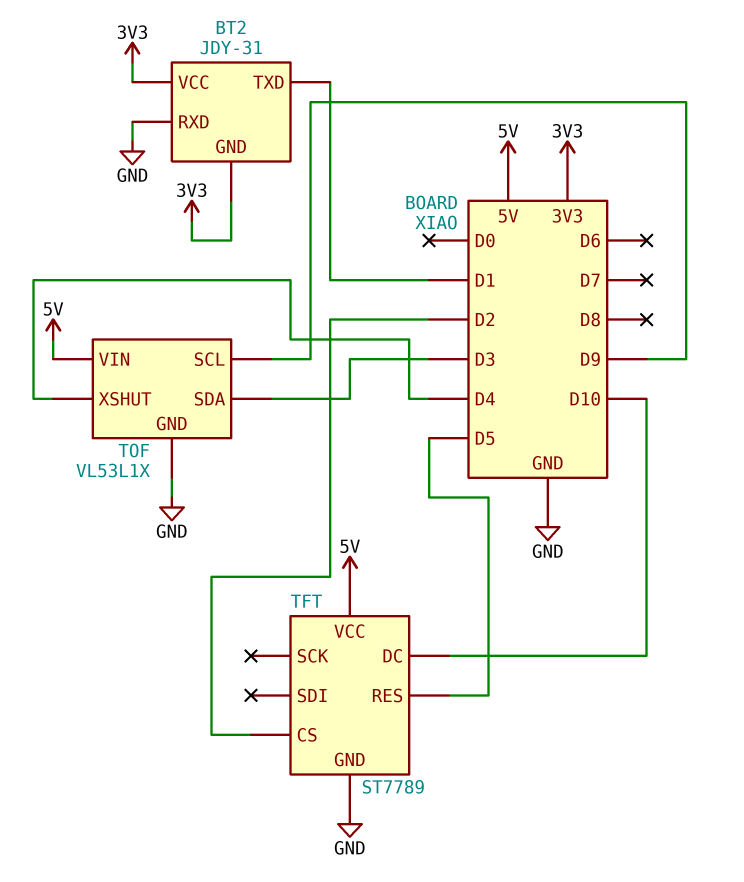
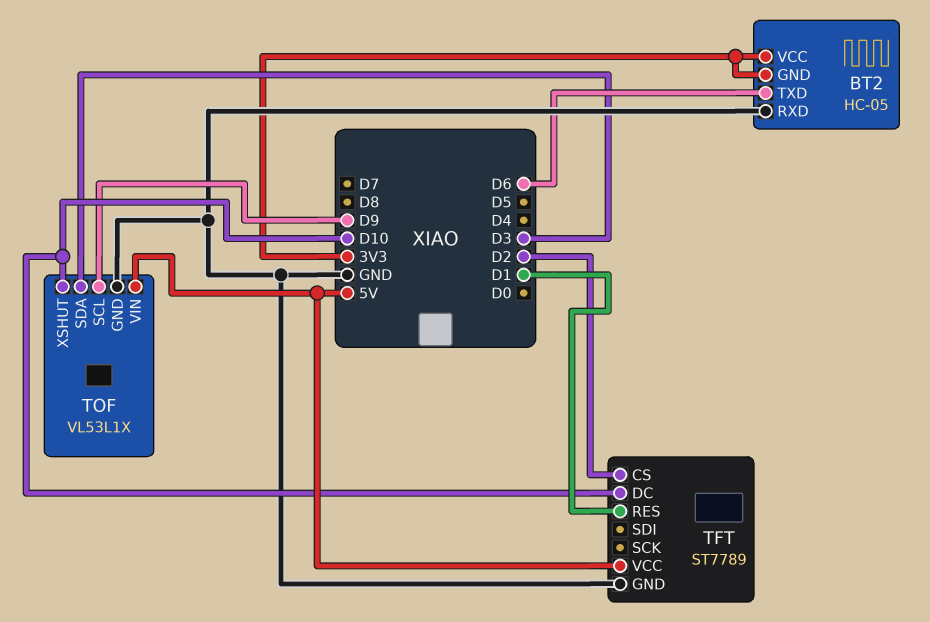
BT2: JDY-31 -> HC-05
BT2 pin TXD: D1 -> D6
TFT pin RES: D5 -> D1
TOF pin XSHUT: D4 -> D10

